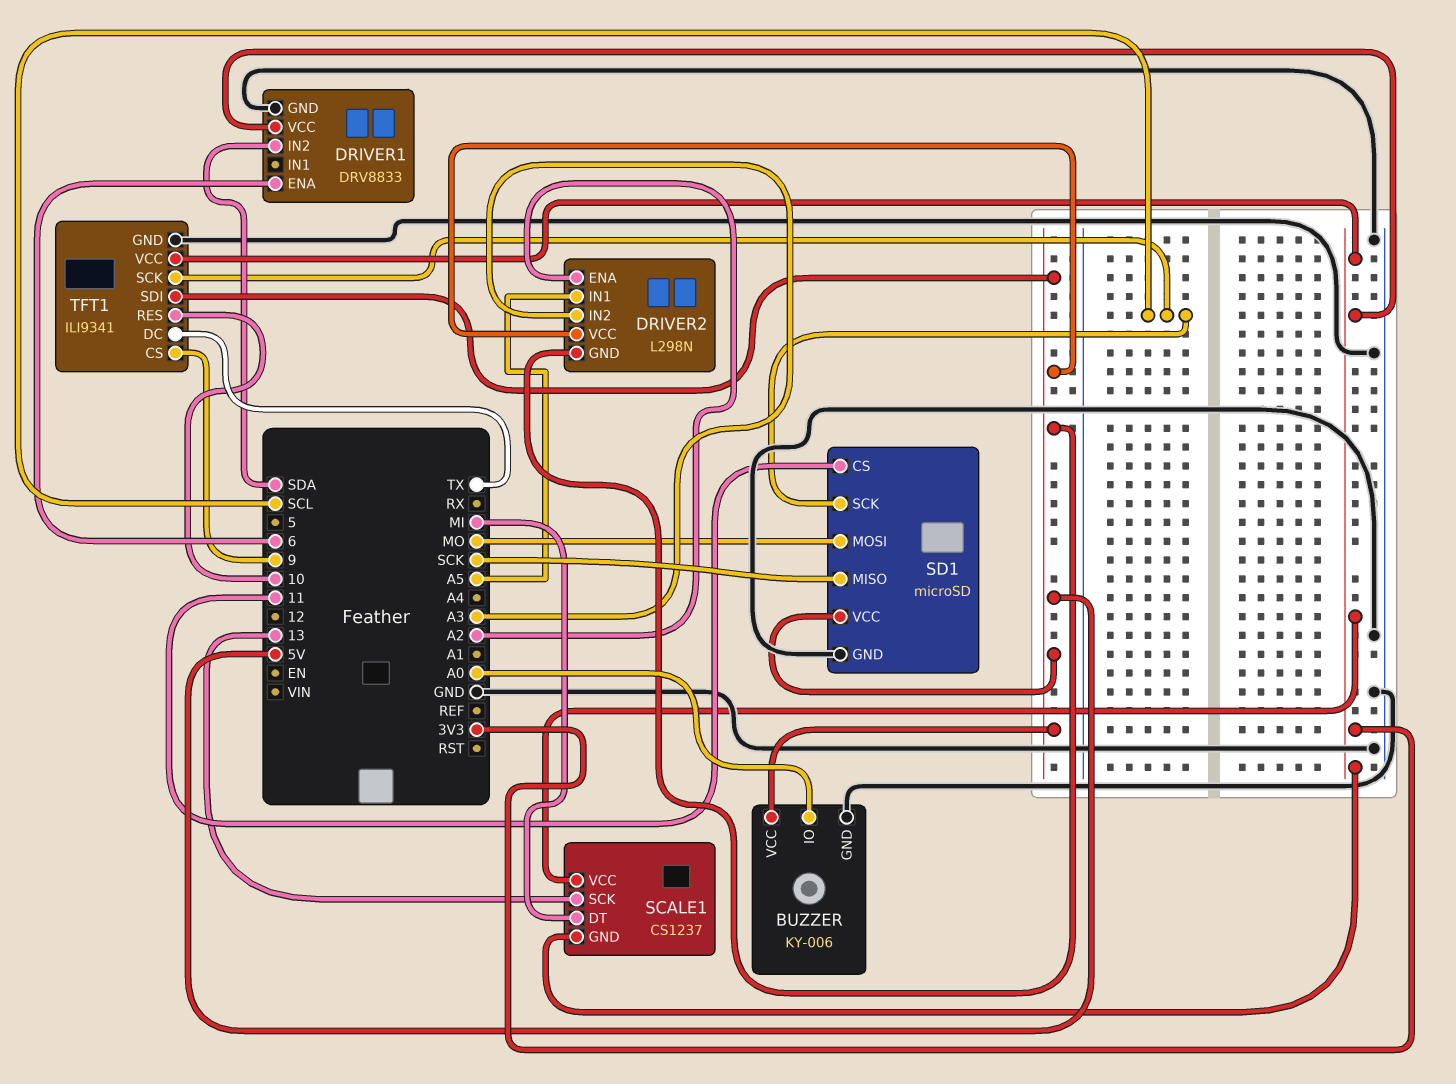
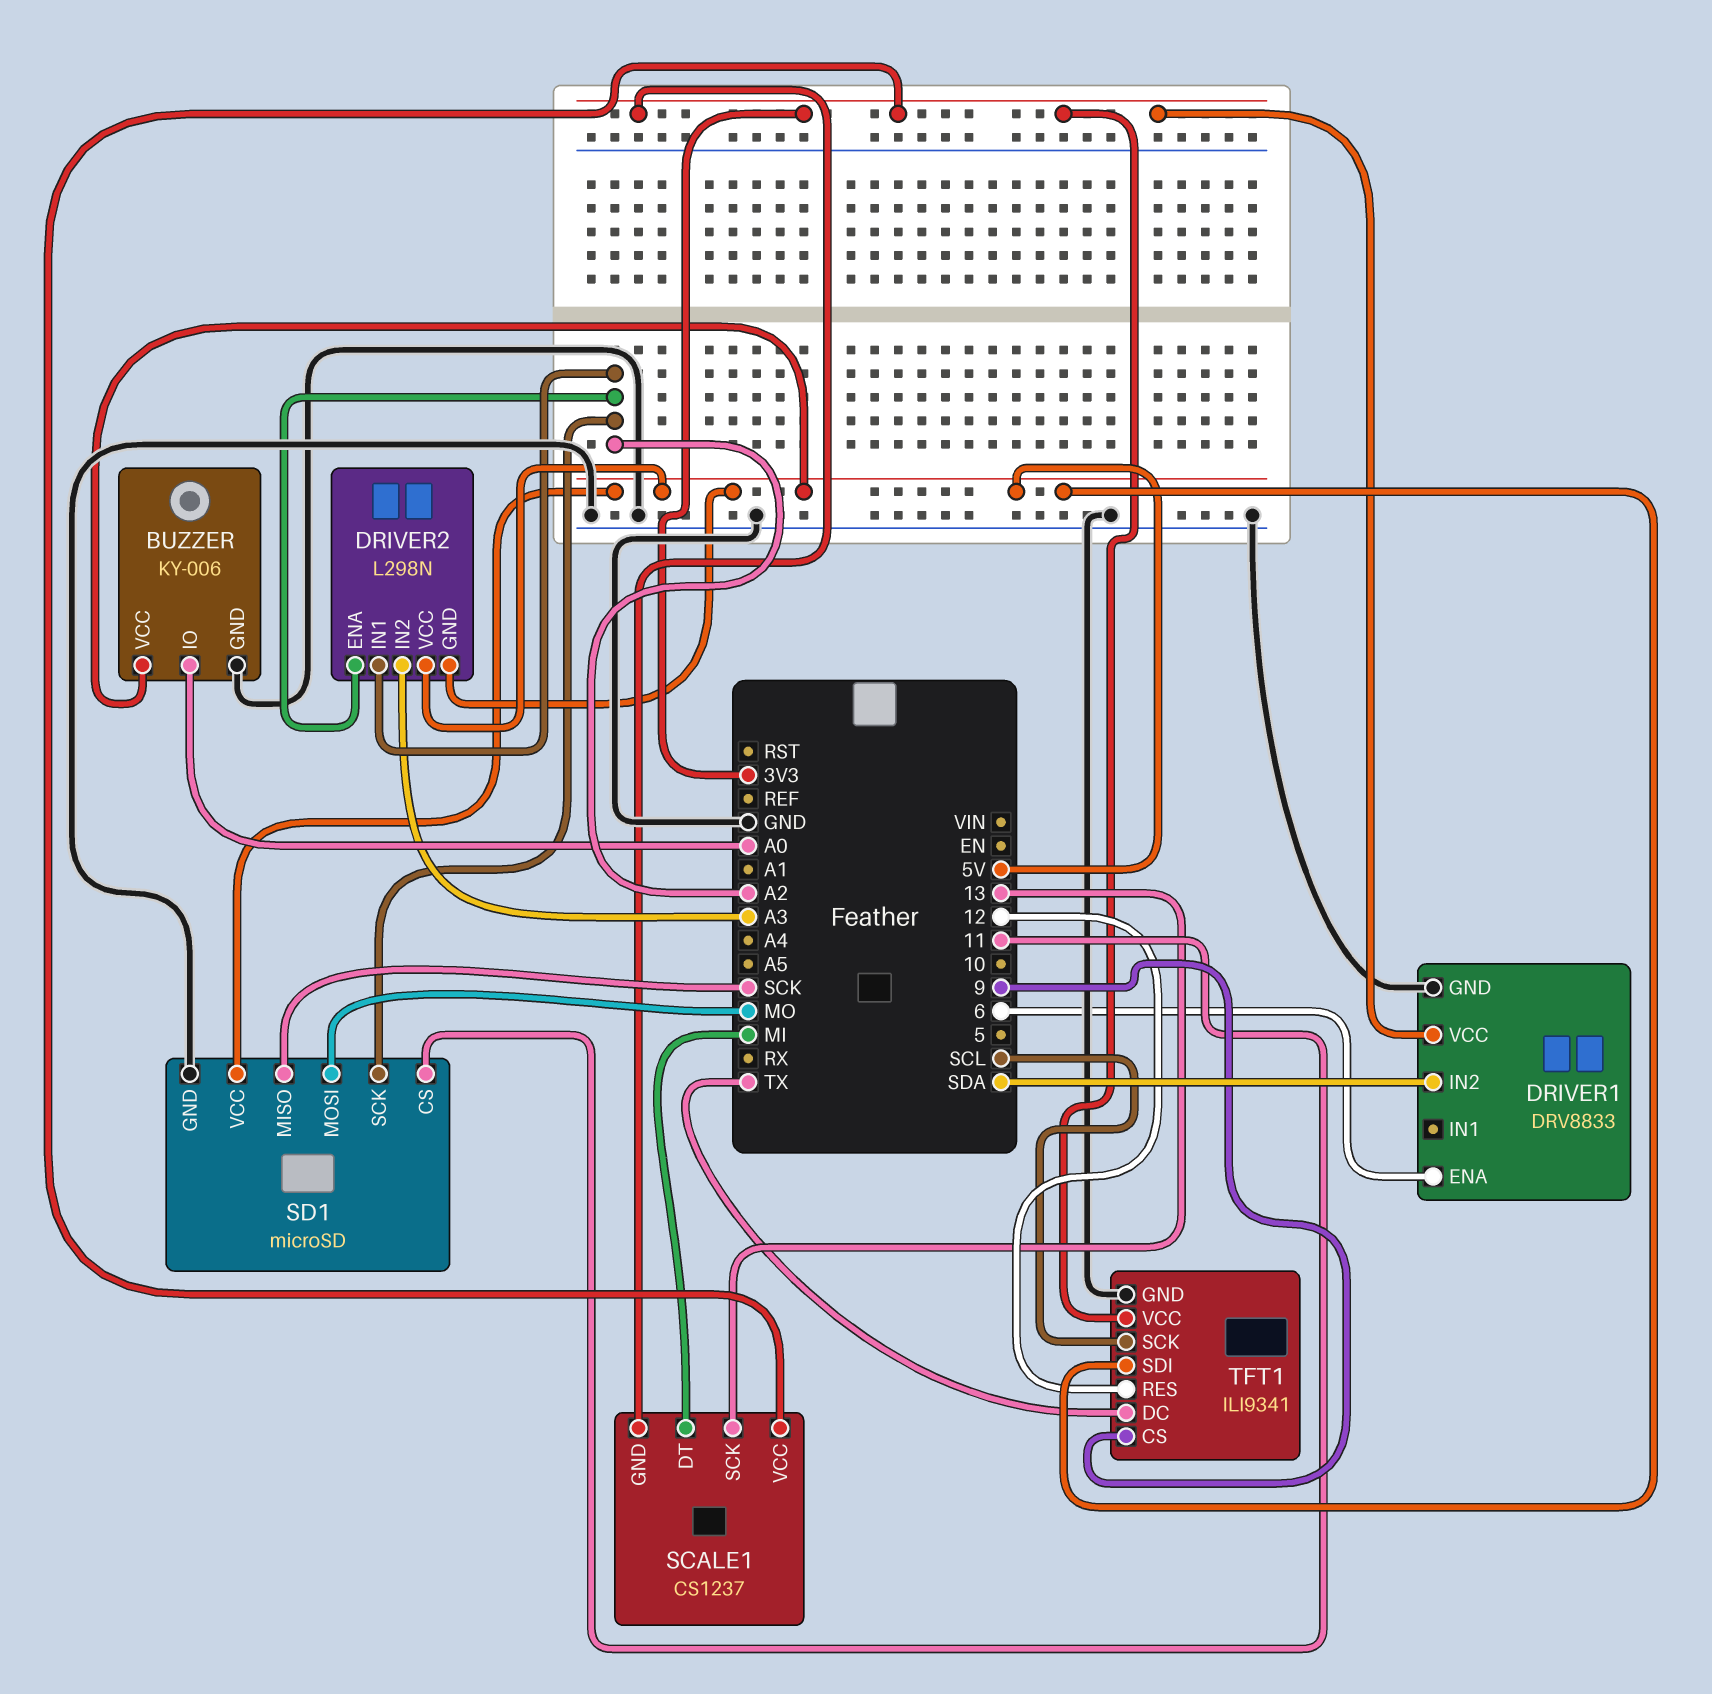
DRIVER2 pin IN1: A5 -> A2
SD1 pin SCK: SCL -> A2
TFT1 pin RES: 10 -> 12

